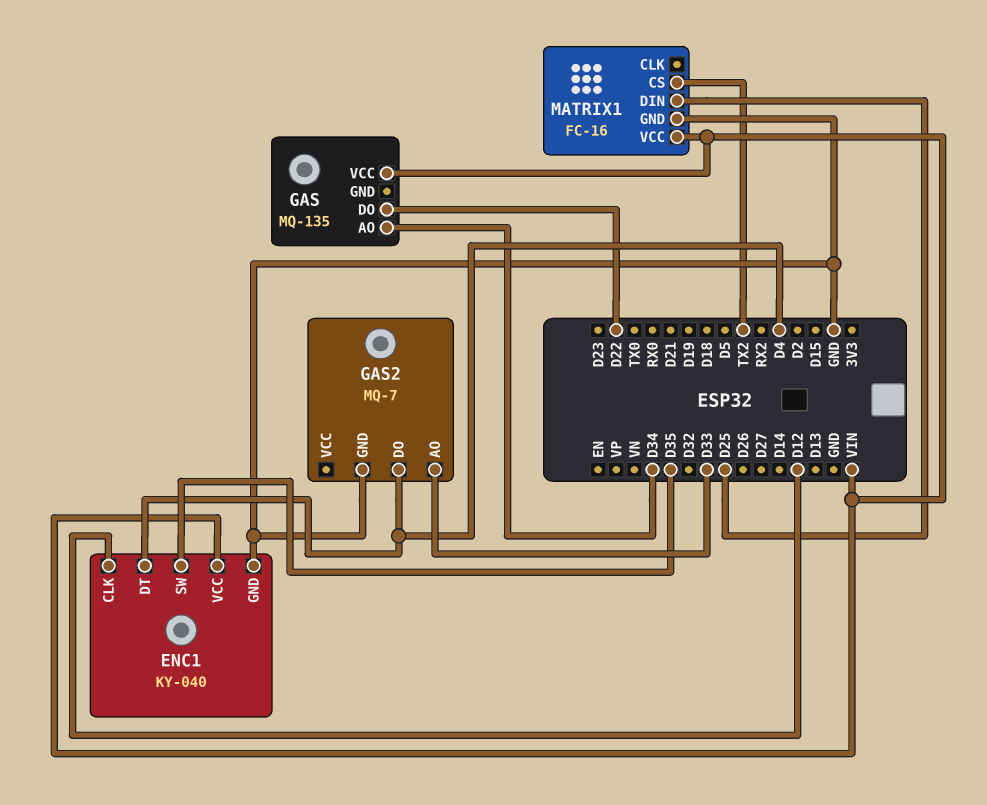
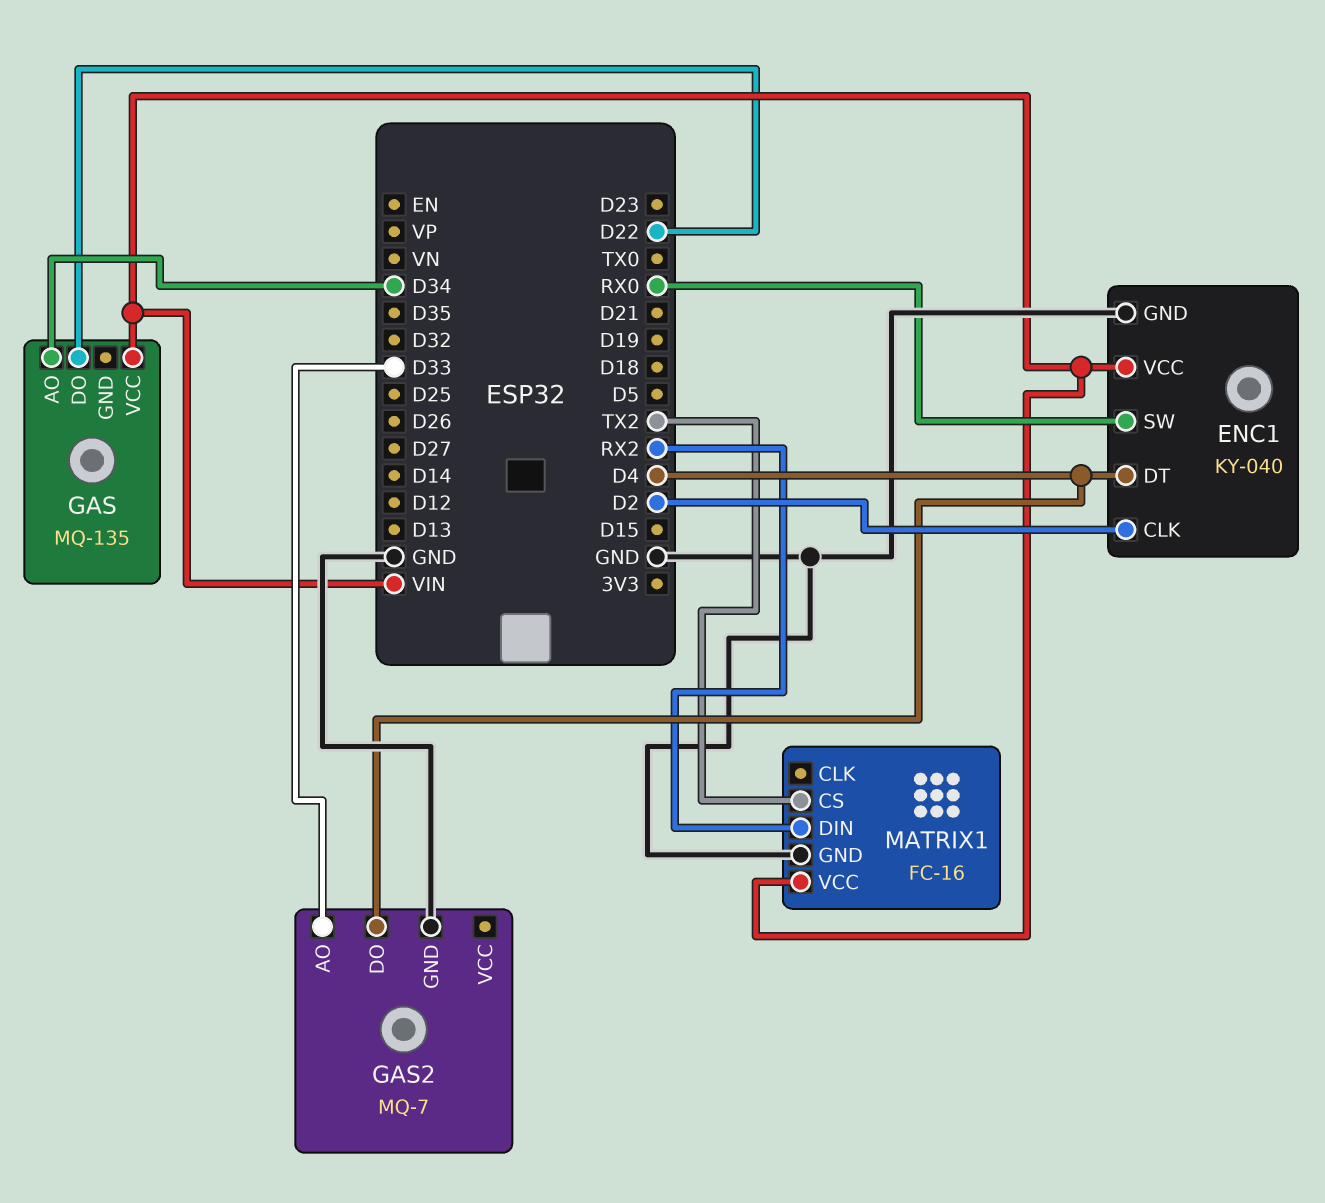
ENC1 pin CLK: D12 -> D2
ENC1 pin SW: D35 -> RX0
MATRIX1 pin DIN: D25 -> RX2

